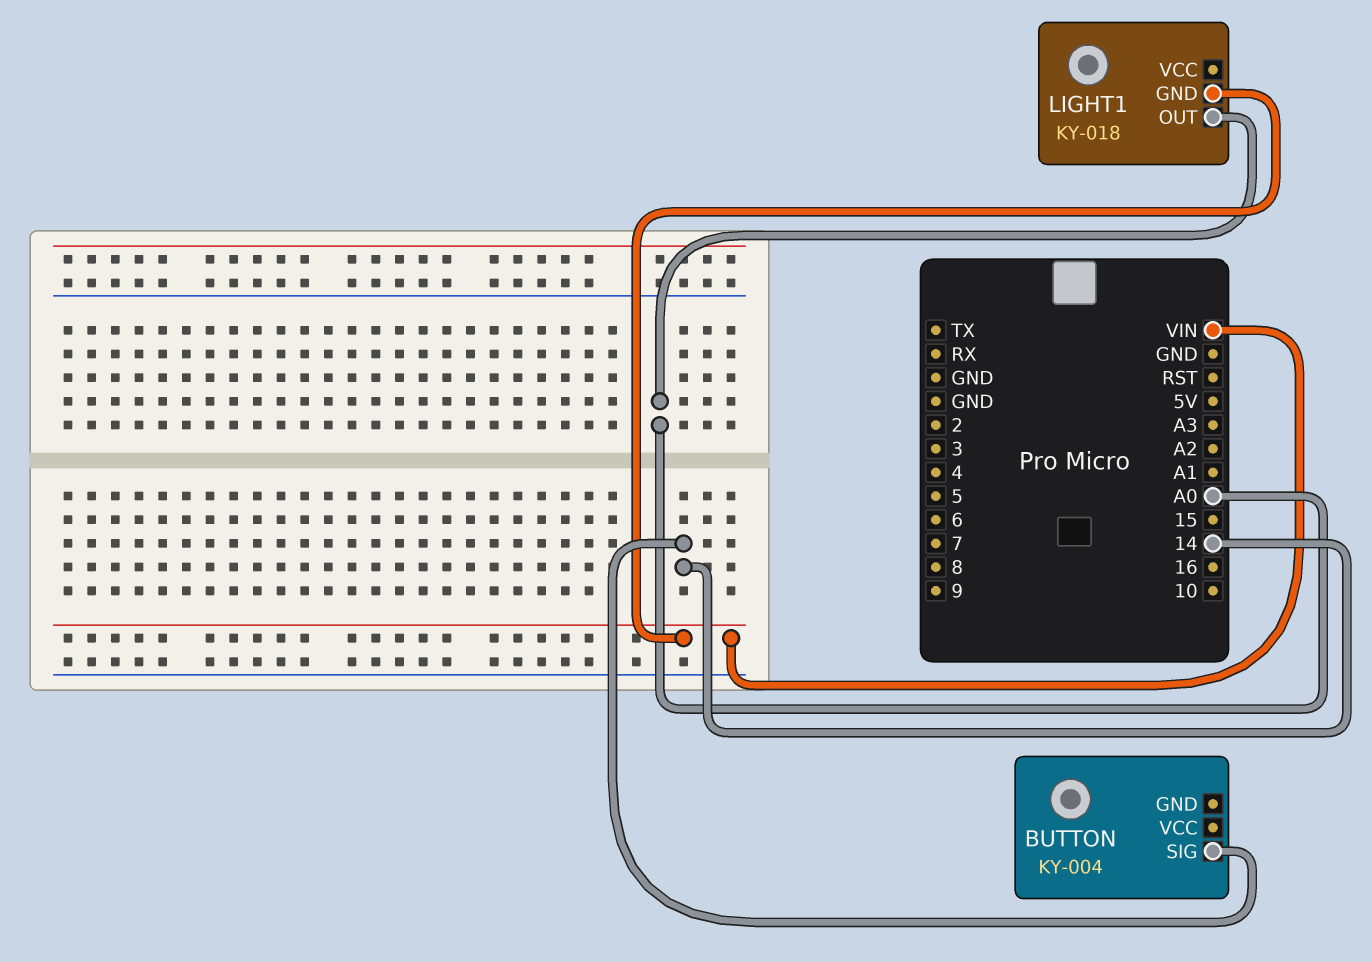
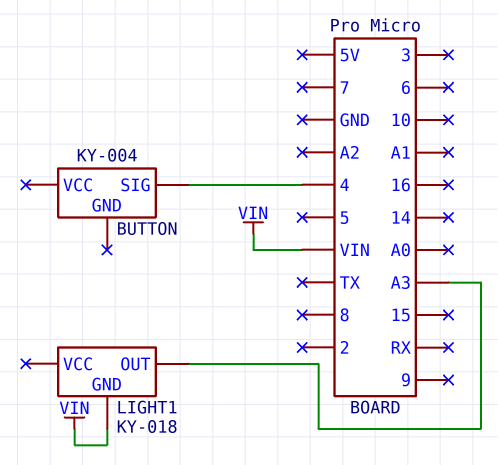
BUTTON pin SIG: 14 -> 4
LIGHT1 pin OUT: A0 -> A3

